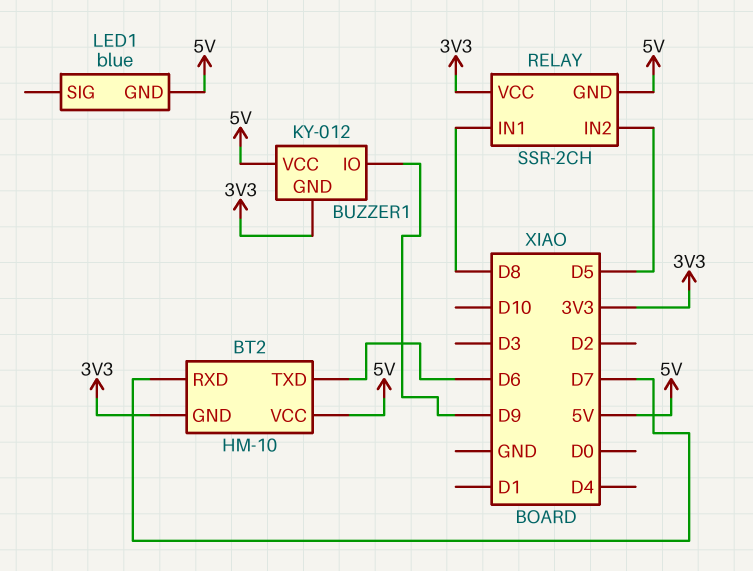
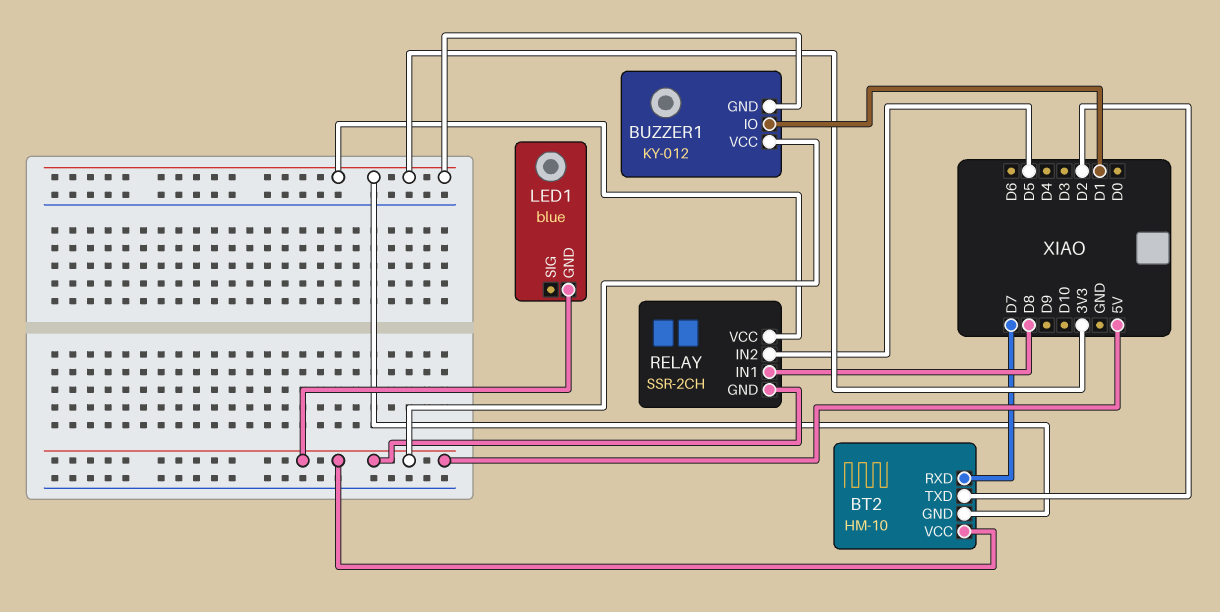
BT2 pin TXD: D6 -> D2
BUZZER1 pin IO: D9 -> D1

